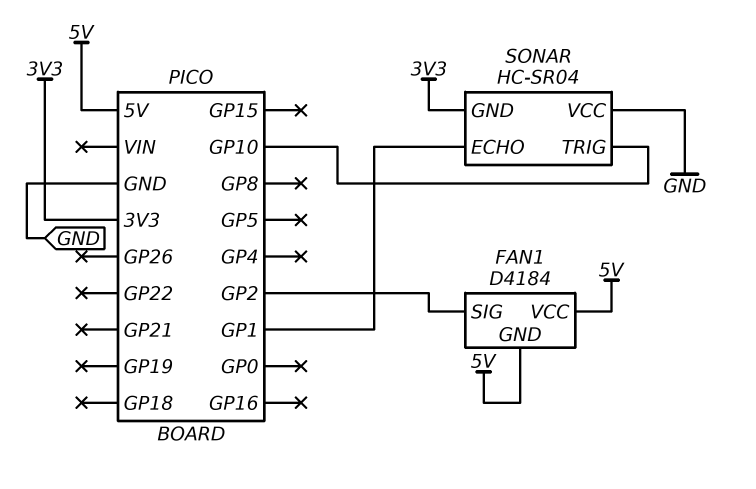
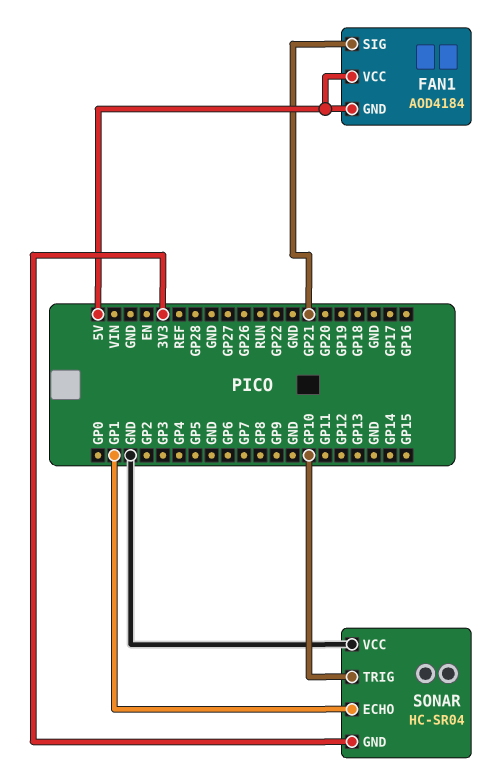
FAN1: D4184 -> AOD4184
FAN1 pin SIG: GP2 -> GP21

